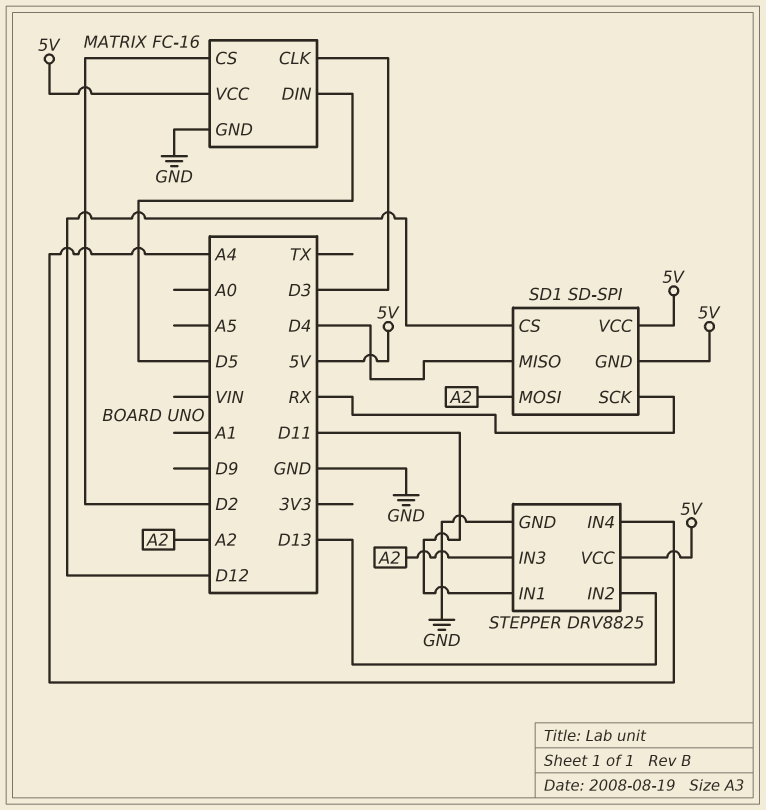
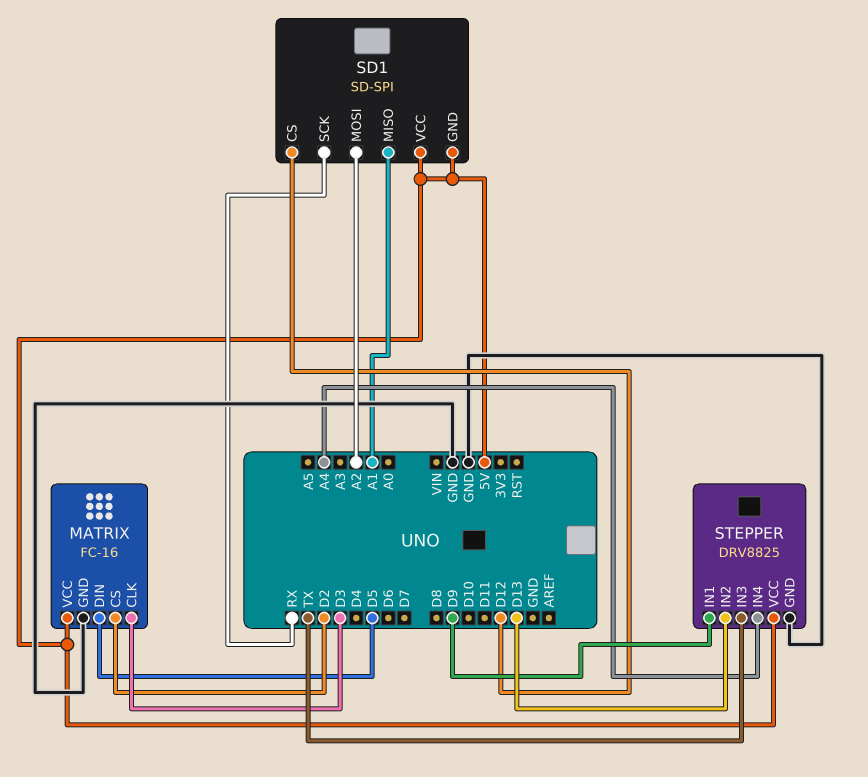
SD1 pin MISO: D4 -> A1
STEPPER pin IN1: D11 -> D9
STEPPER pin IN3: A2 -> TX

